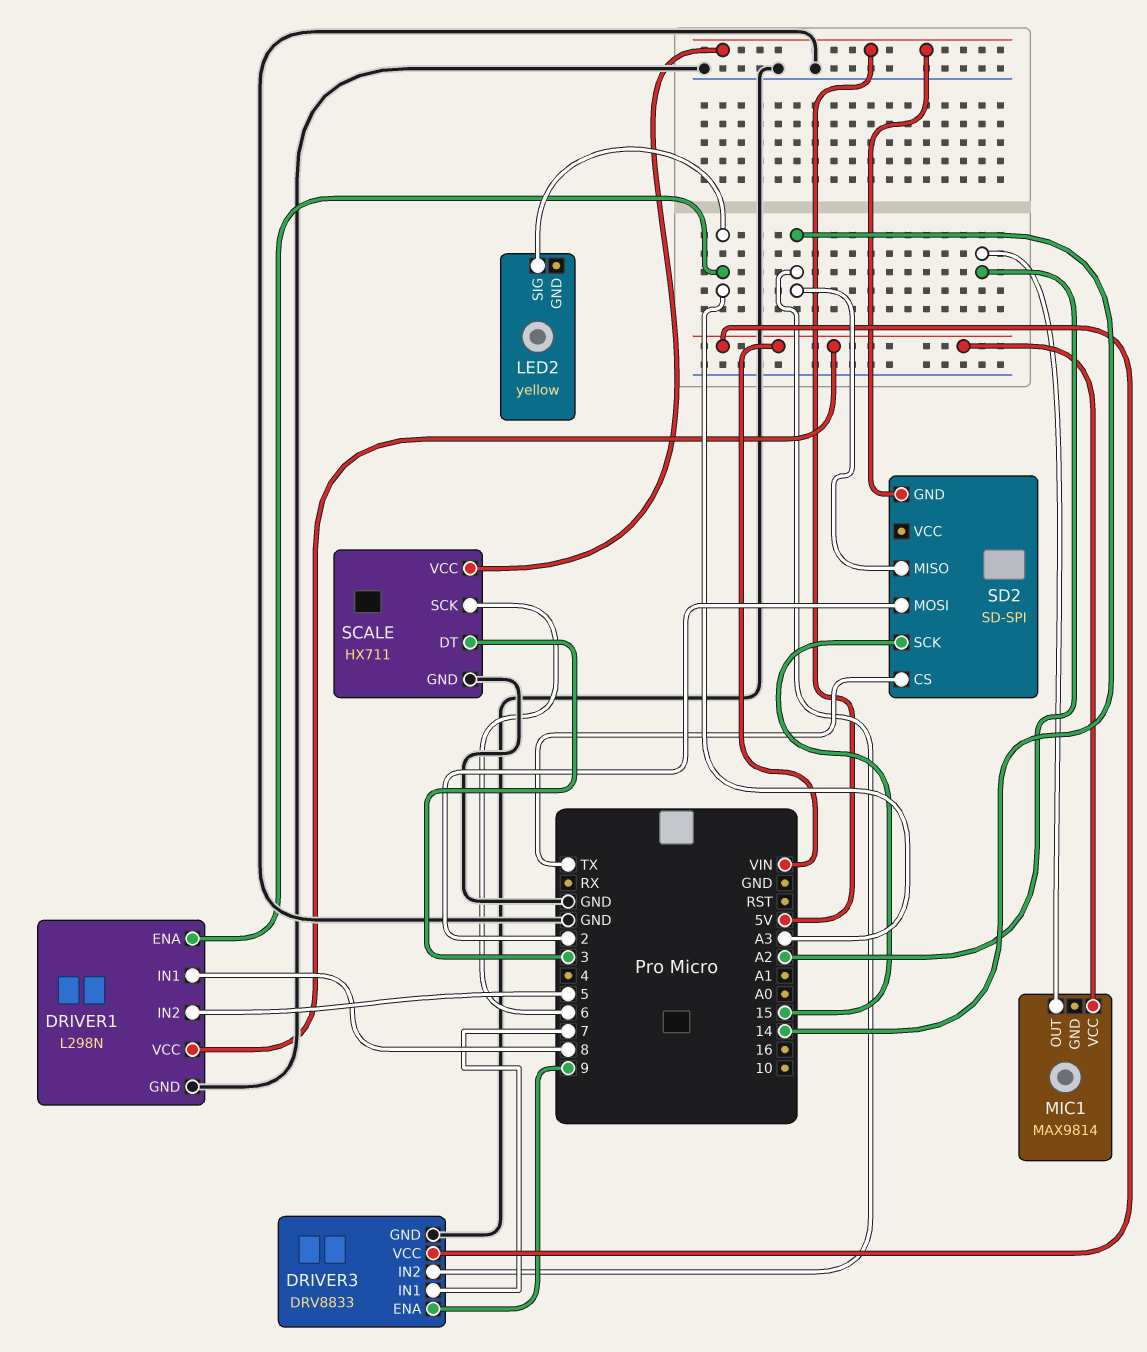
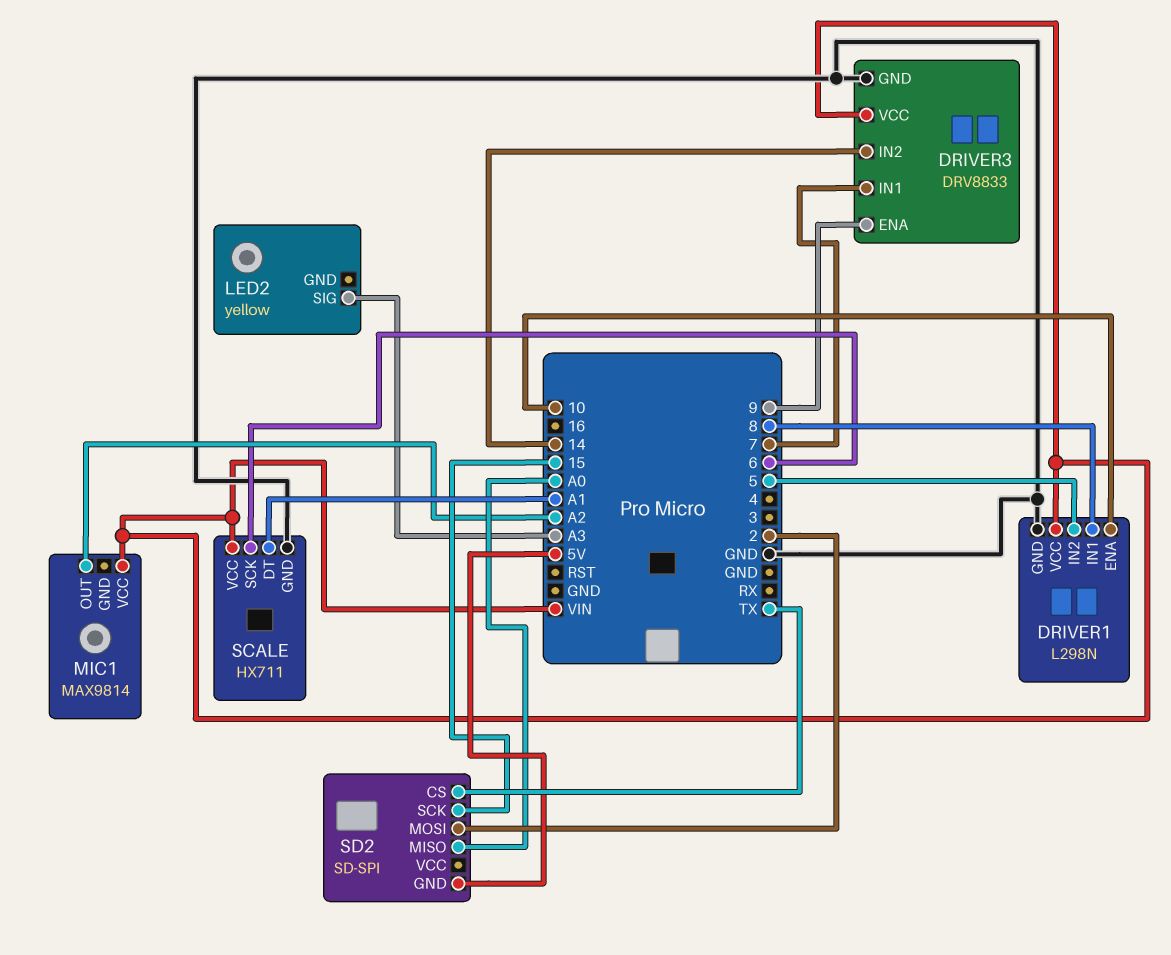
DRIVER1 pin ENA: A3 -> 10
SCALE pin DT: 3 -> A1
SCALE pin VCC: 5V -> VIN
SD2 pin MISO: 14 -> A0

